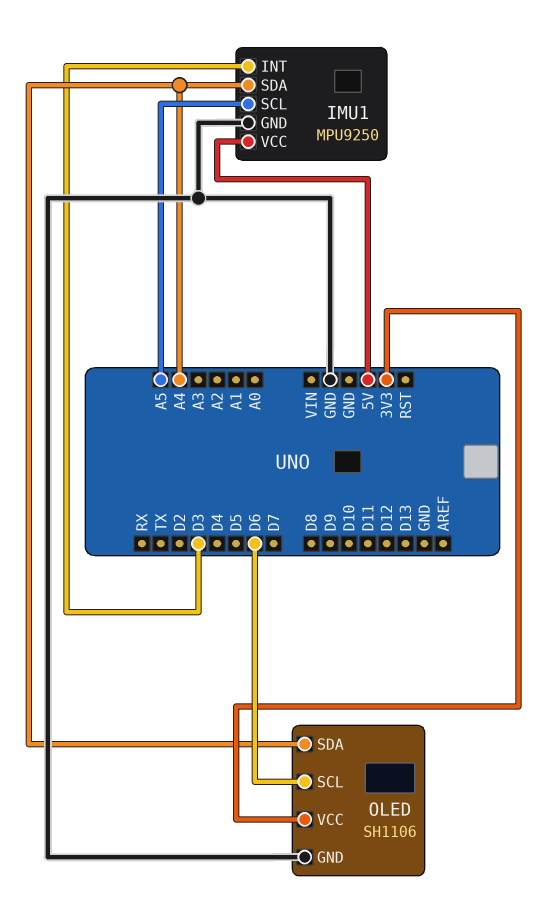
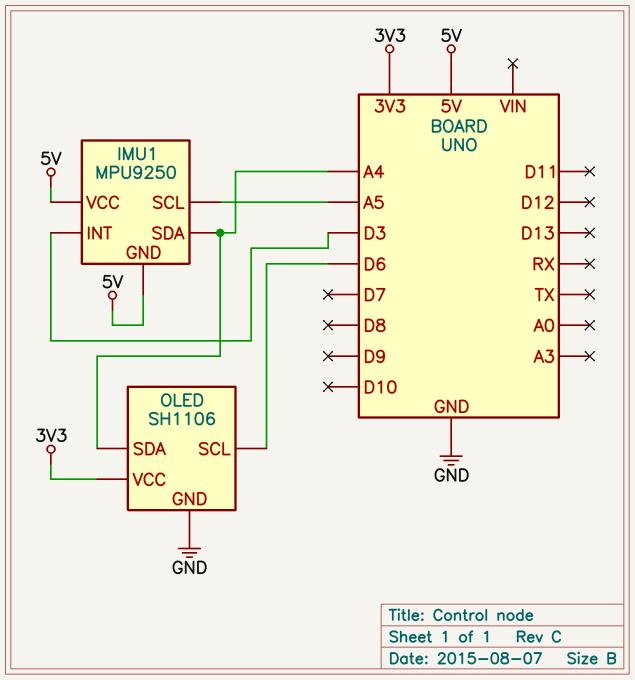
IMU1 pin GND: GND -> 5V

